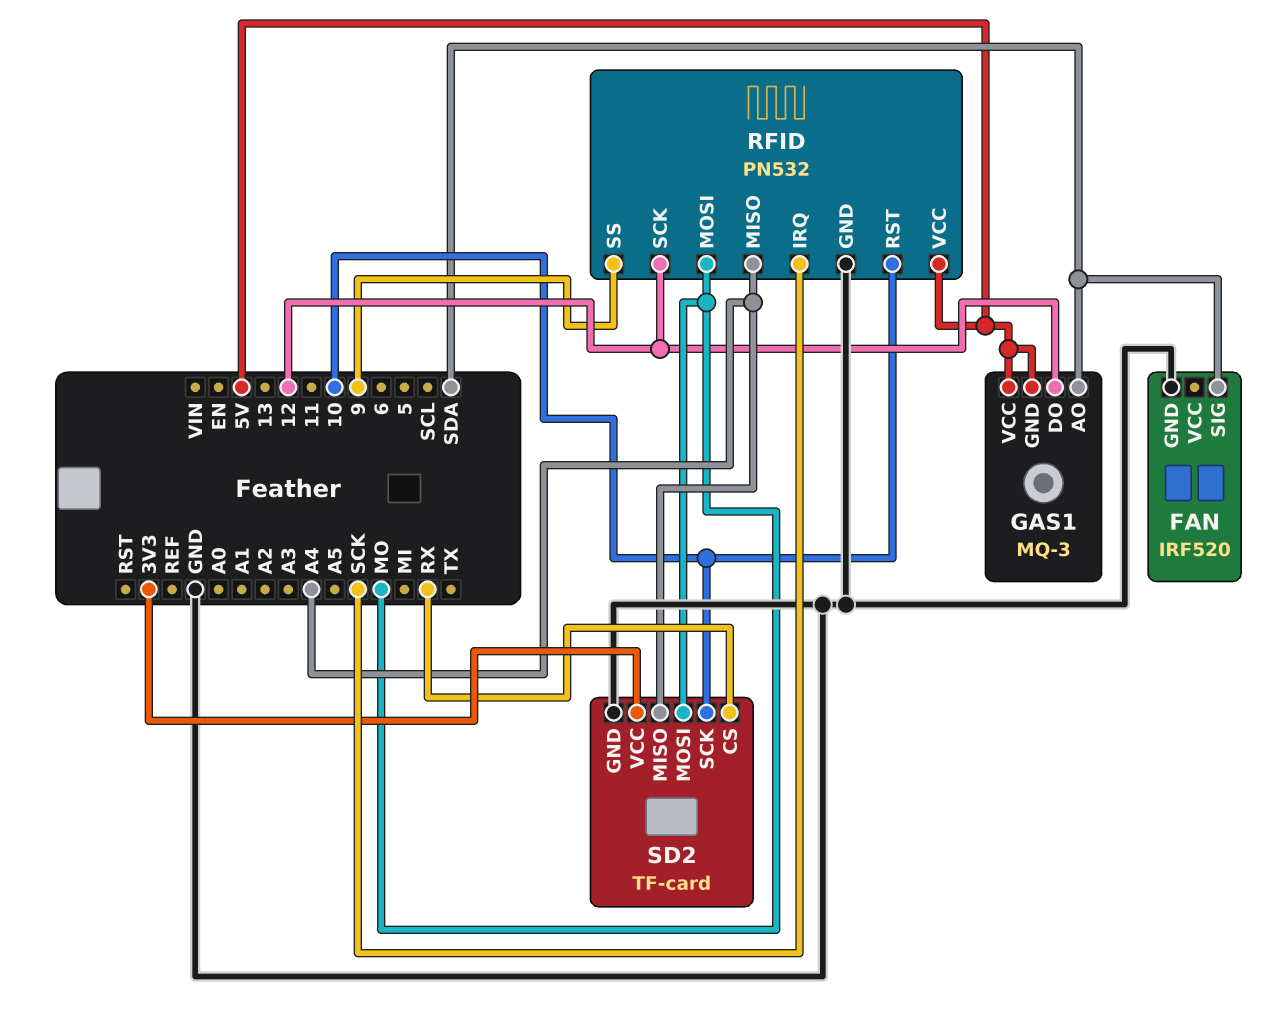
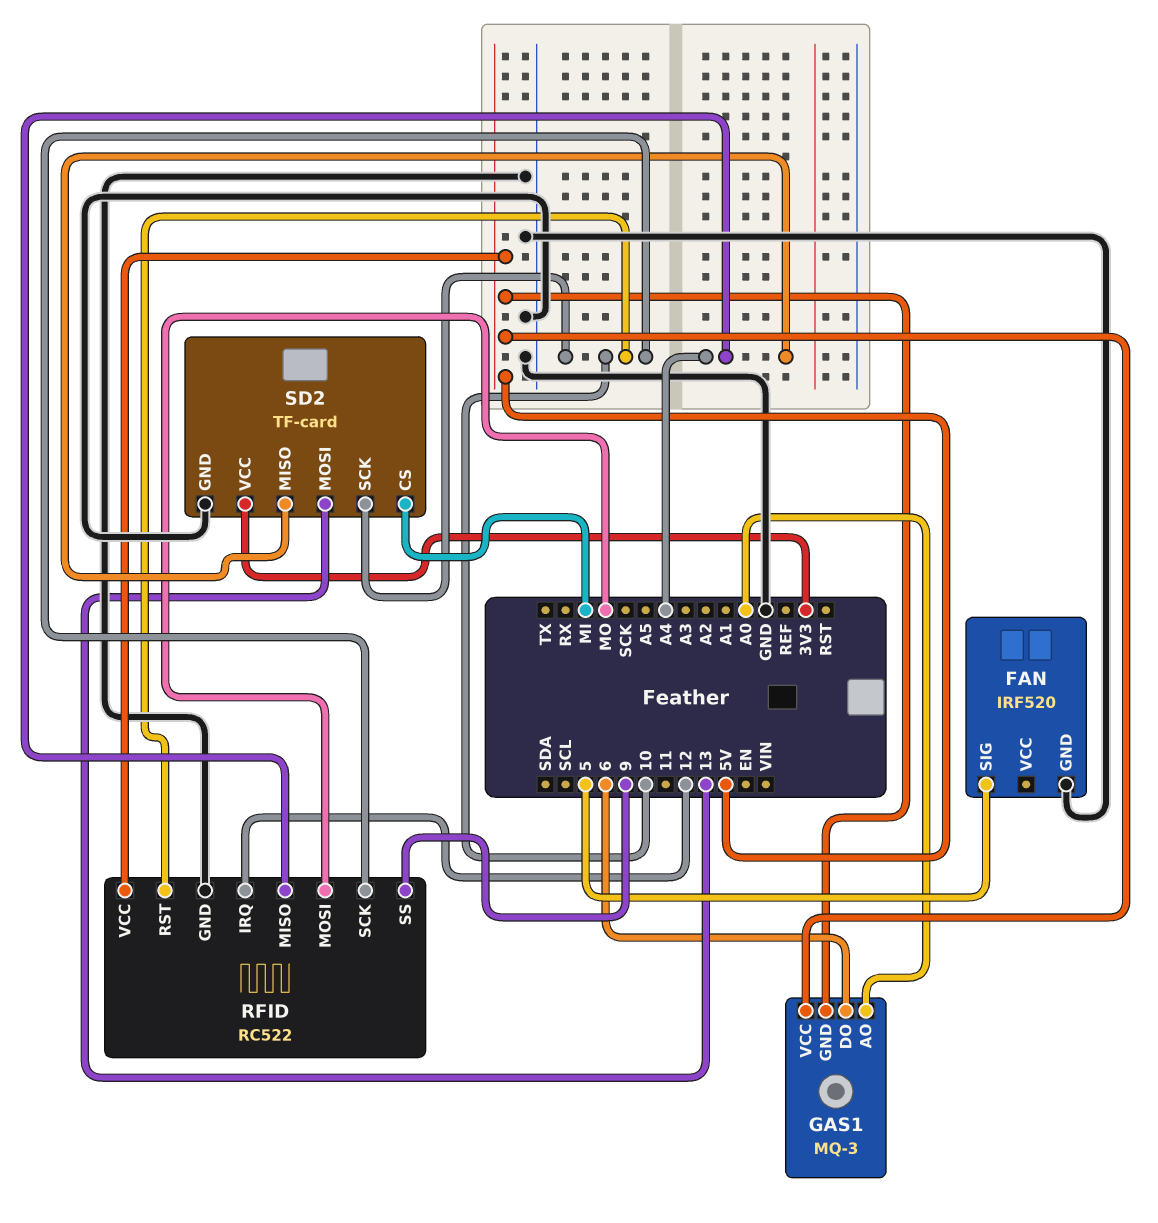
FAN pin SIG: SDA -> 5
GAS1 pin AO: SDA -> A0
GAS1 pin DO: 12 -> 6
RFID: PN532 -> RC522
RFID pin IRQ: SCK -> 12
RFID pin SCK: 12 -> 10
SD2 pin CS: RX -> MI
SD2 pin MOSI: MO -> 13

